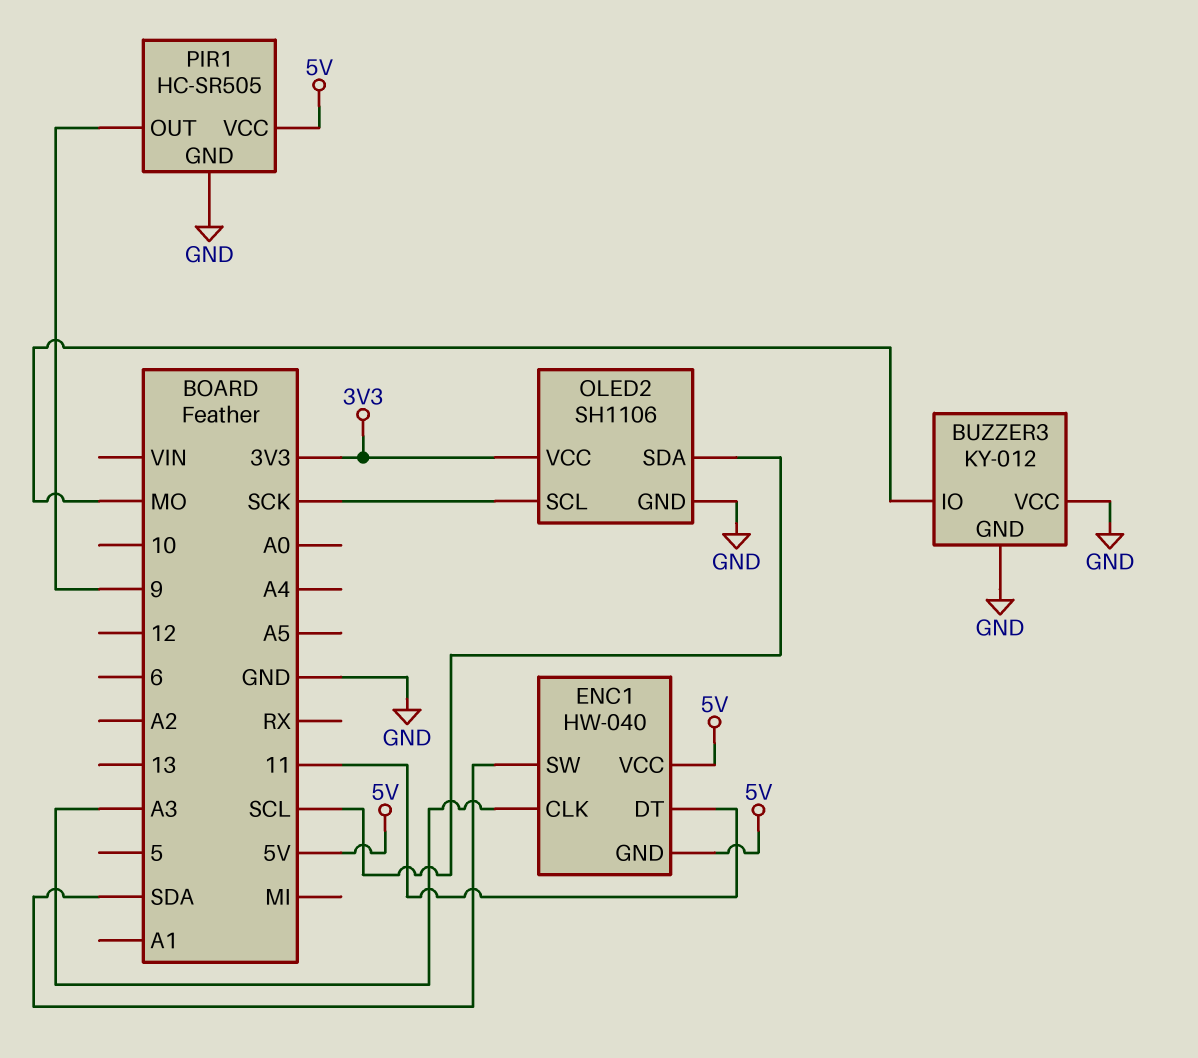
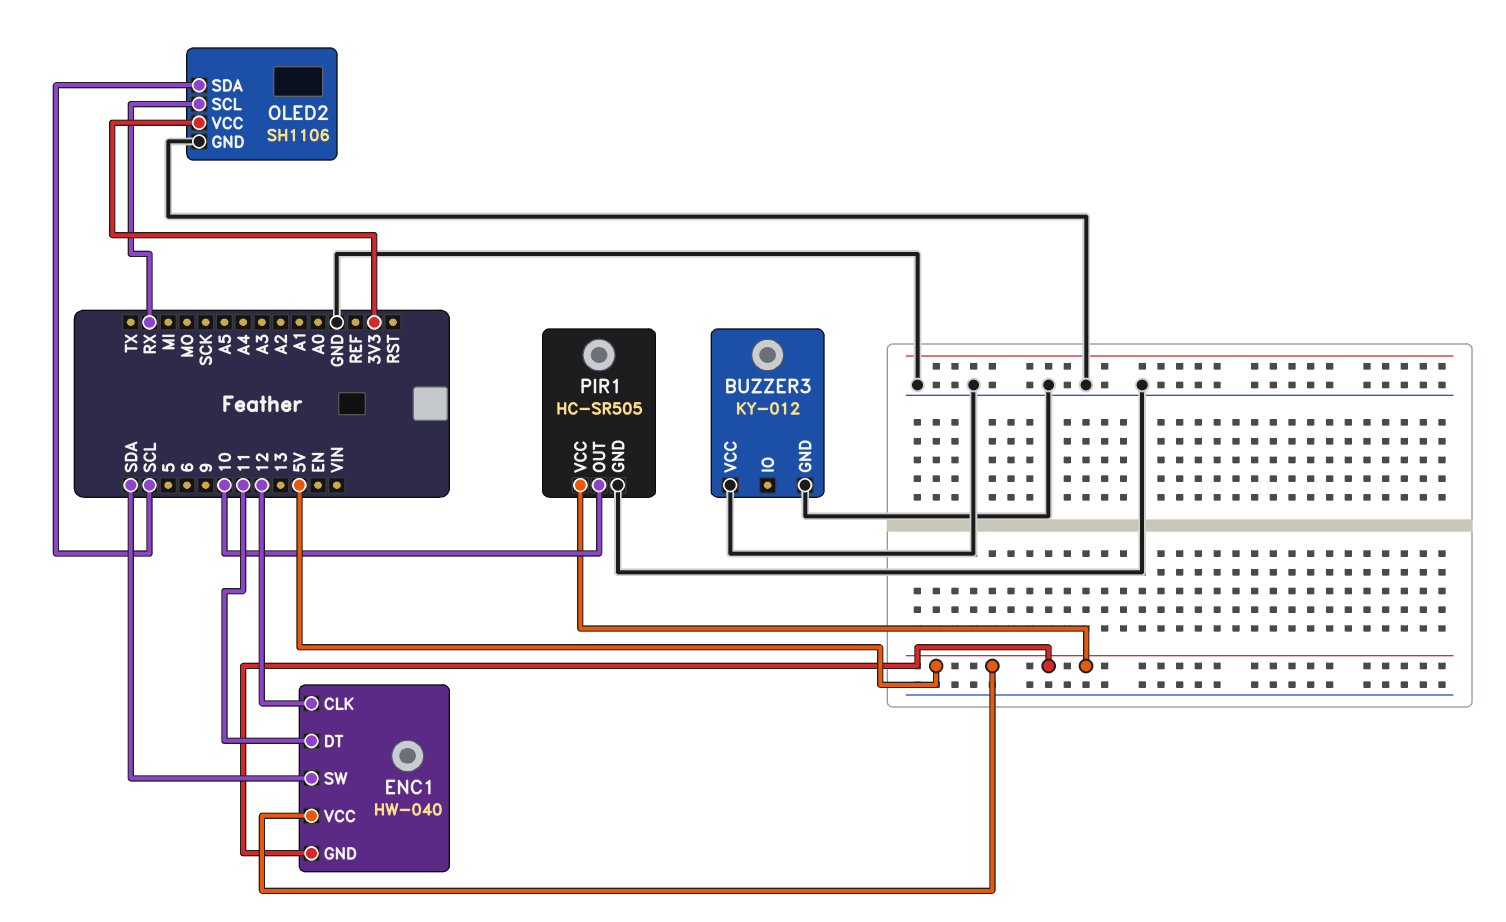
BUZZER3 pin IO: MO -> none
ENC1 pin CLK: A3 -> 12
OLED2 pin SCL: SCK -> RX
PIR1 pin OUT: 9 -> 10

